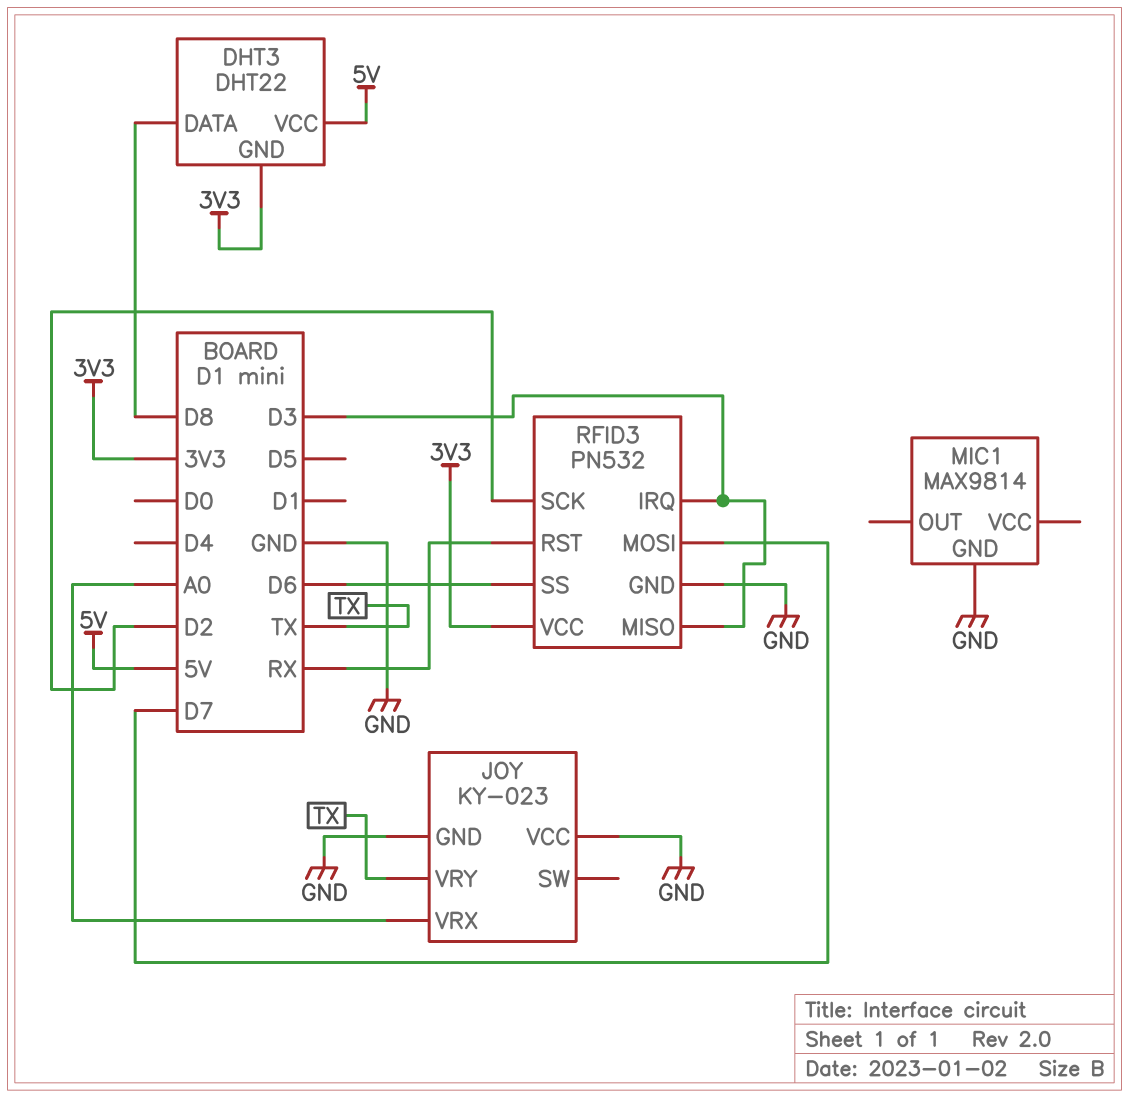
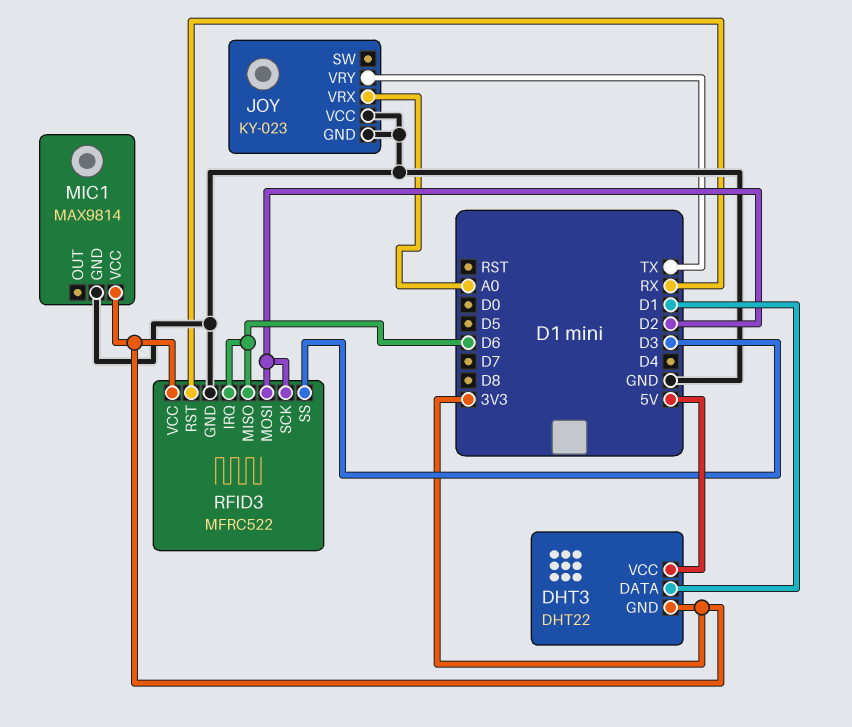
DHT3 pin DATA: D8 -> D1
MIC1 pin VCC: none -> 3V3
RFID3: PN532 -> MFRC522
RFID3 pin IRQ: D3 -> D6
RFID3 pin MISO: D3 -> D6
RFID3 pin MOSI: D7 -> D2
RFID3 pin SS: D6 -> D3

